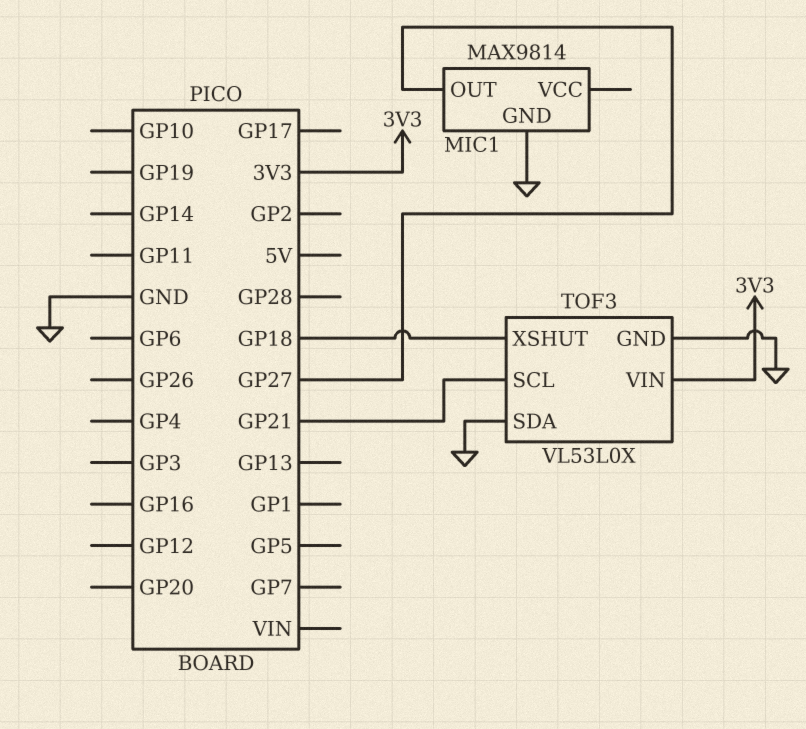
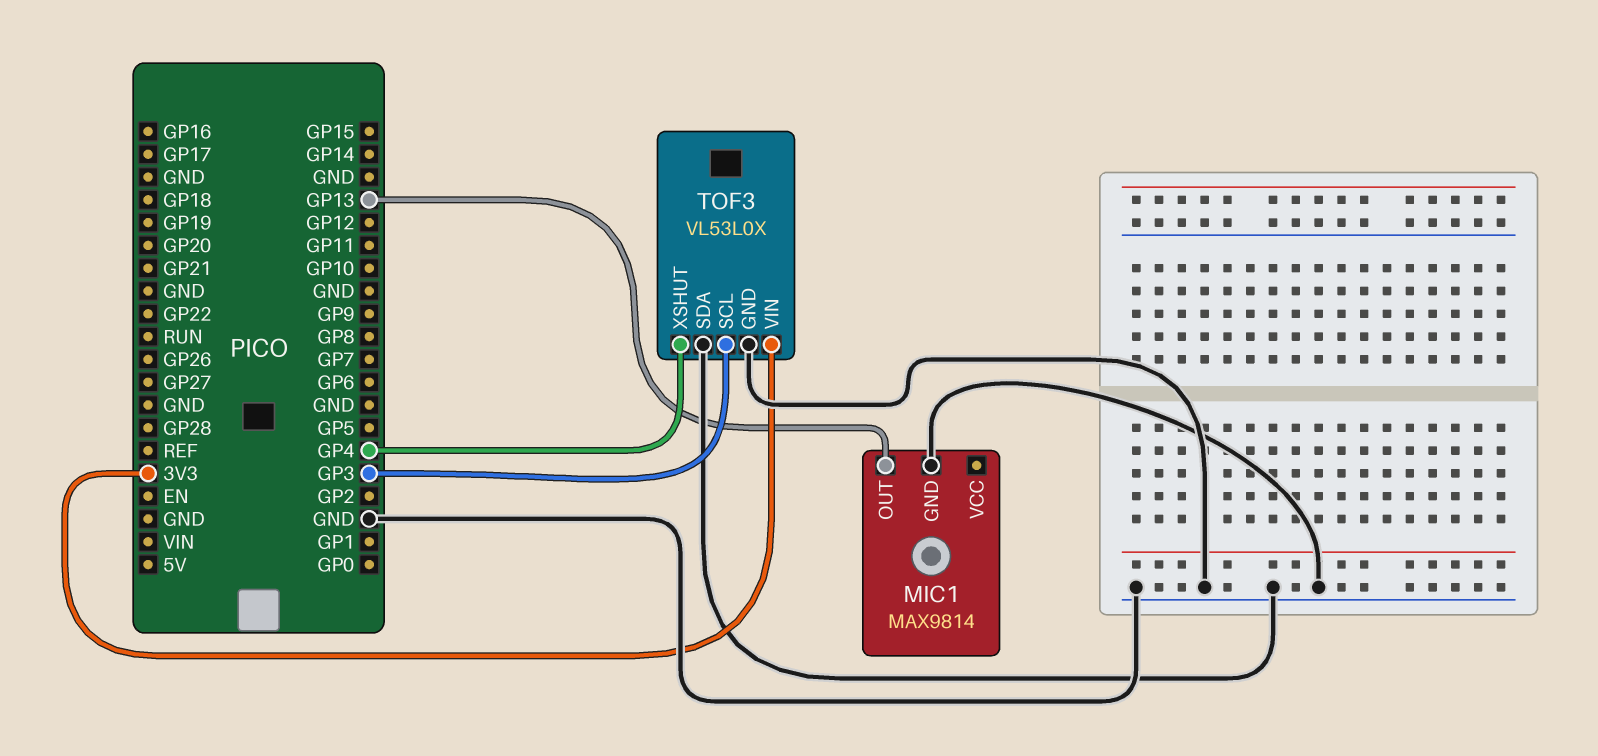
MIC1 pin OUT: GP27 -> GP13
TOF3 pin SCL: GP21 -> GP3
TOF3 pin XSHUT: GP18 -> GP4

